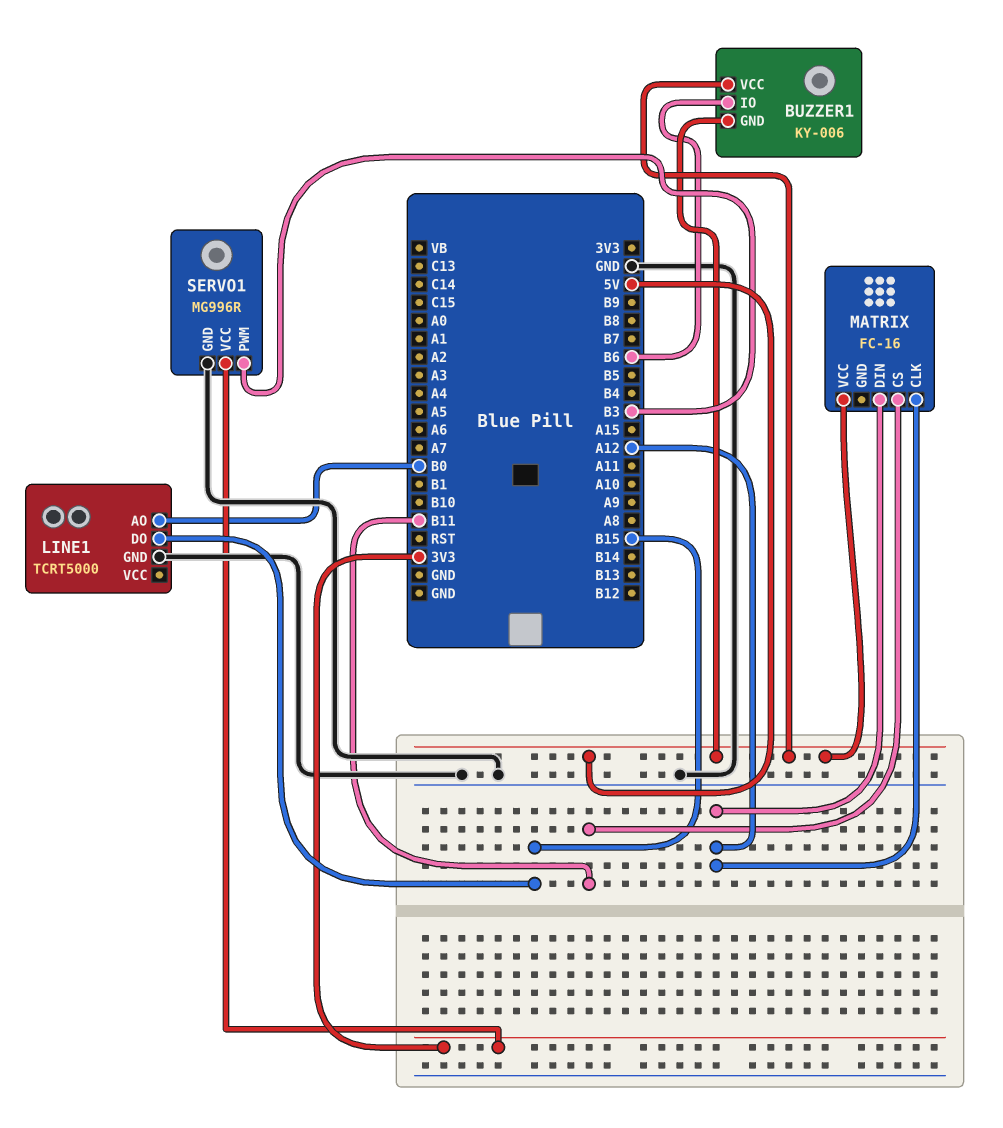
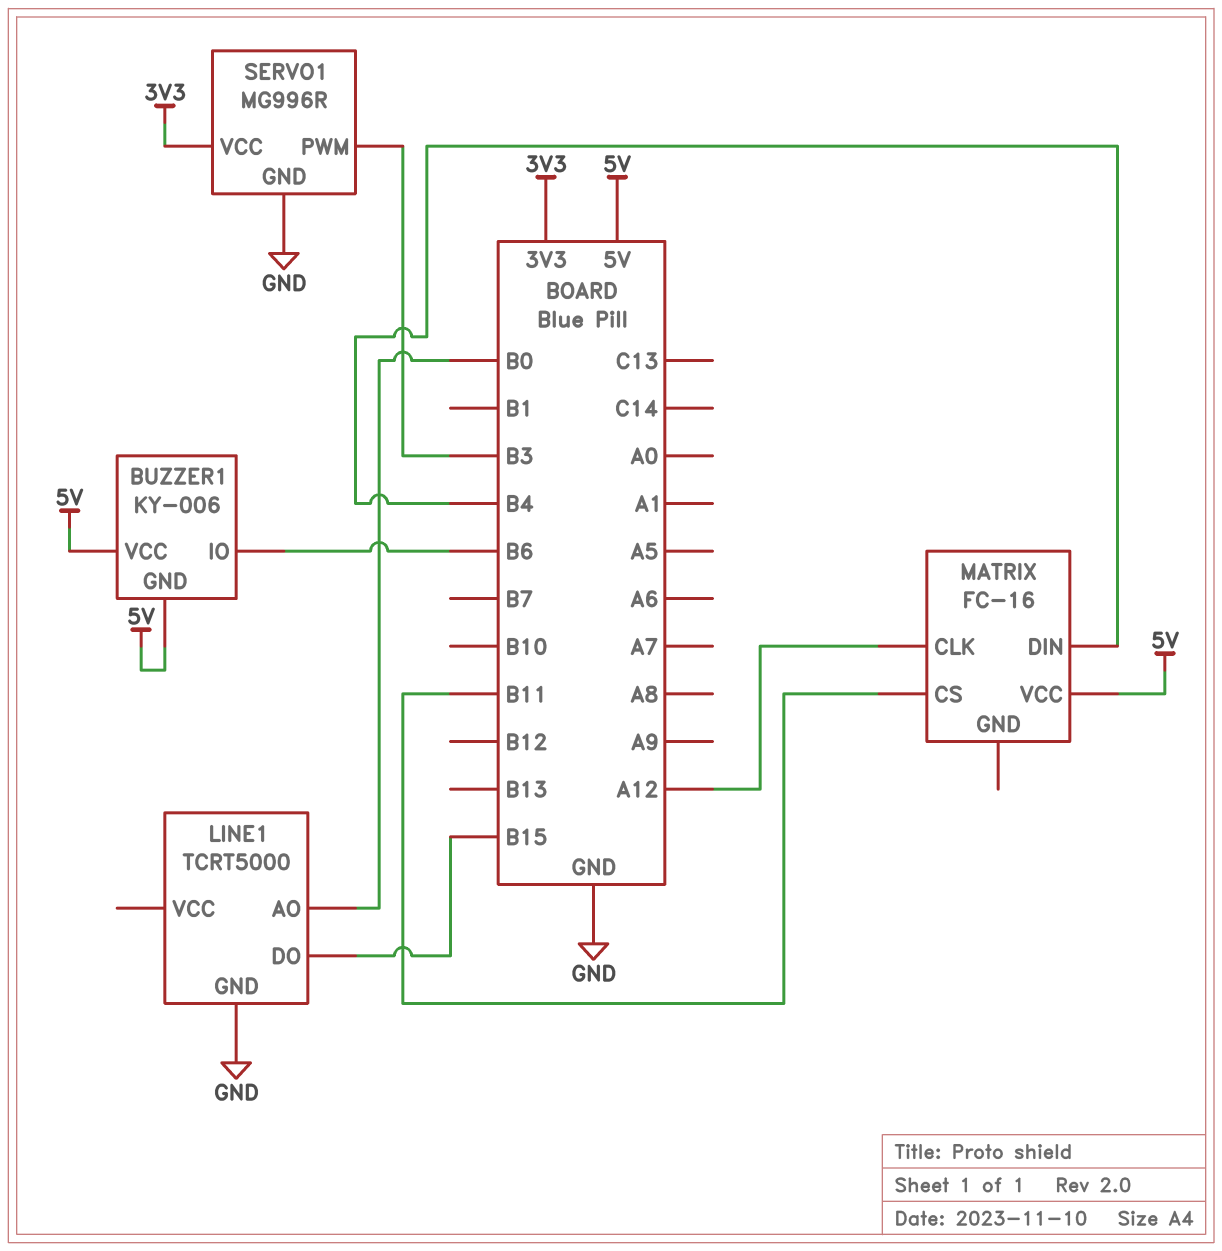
MATRIX pin DIN: A12 -> B4

